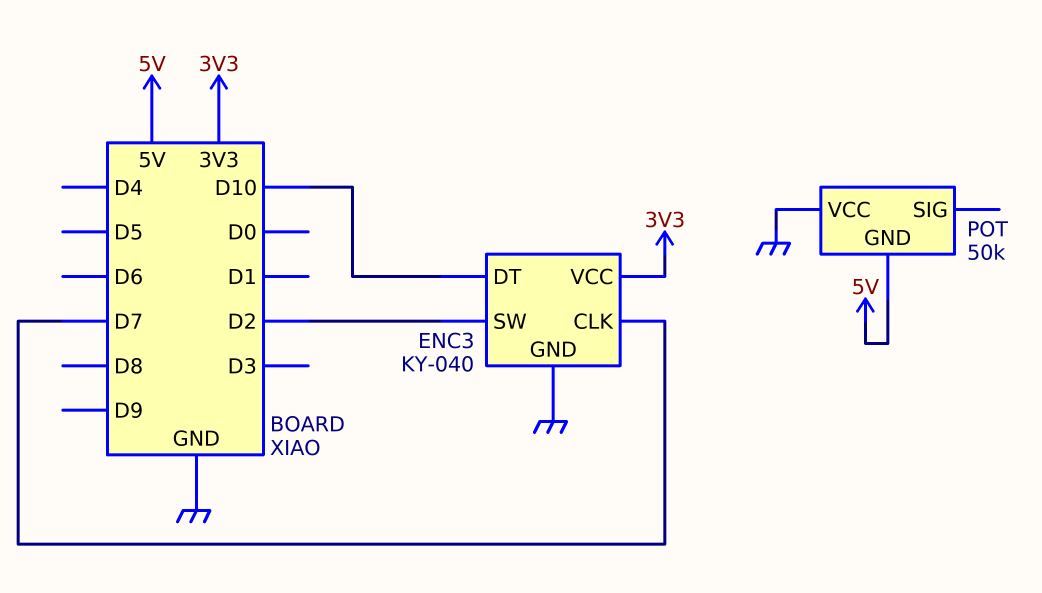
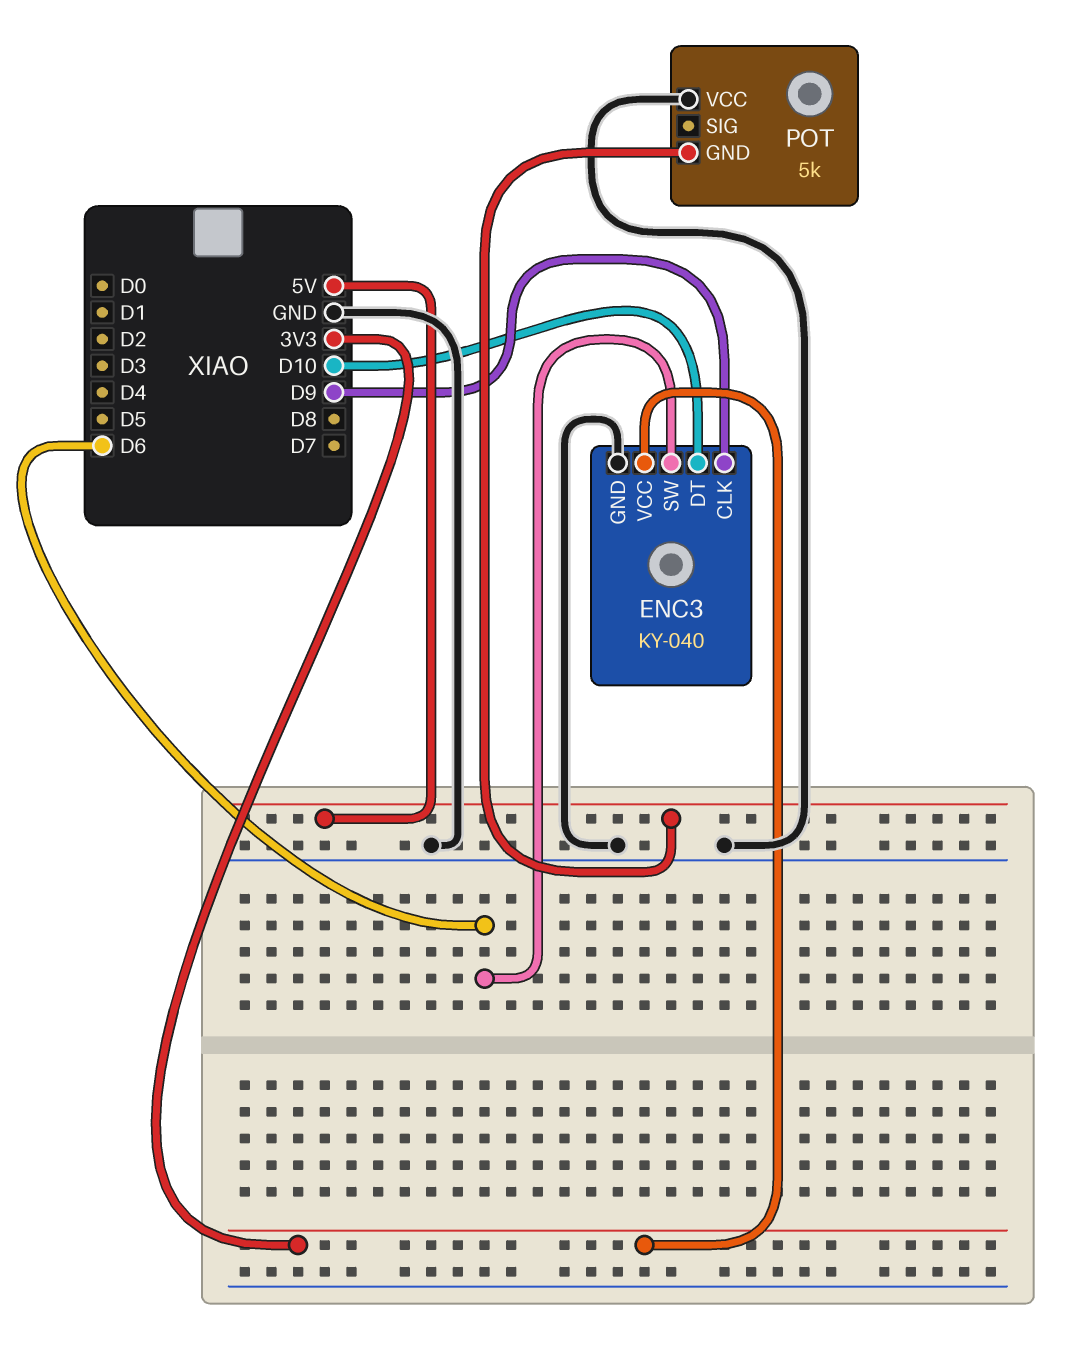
ENC3 pin CLK: D7 -> D9
ENC3 pin SW: D2 -> D6
POT: 50k -> 5k

